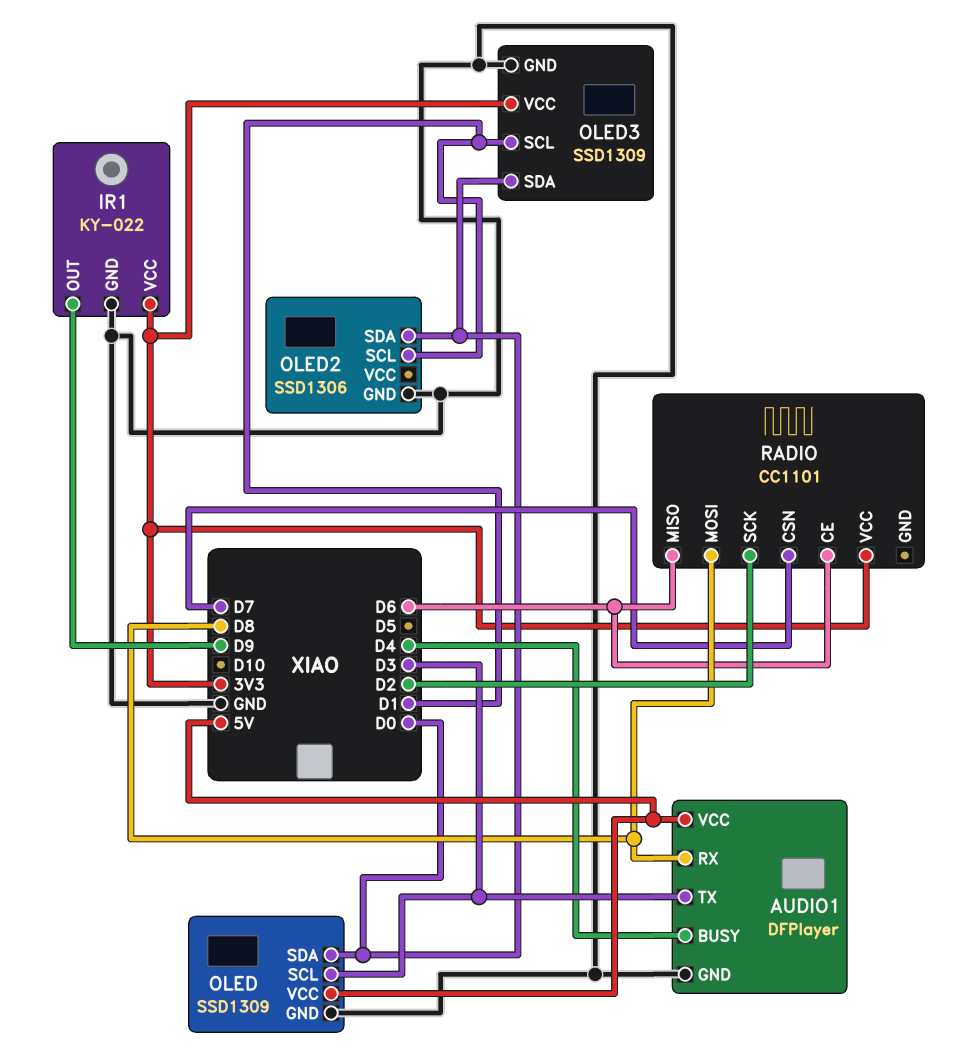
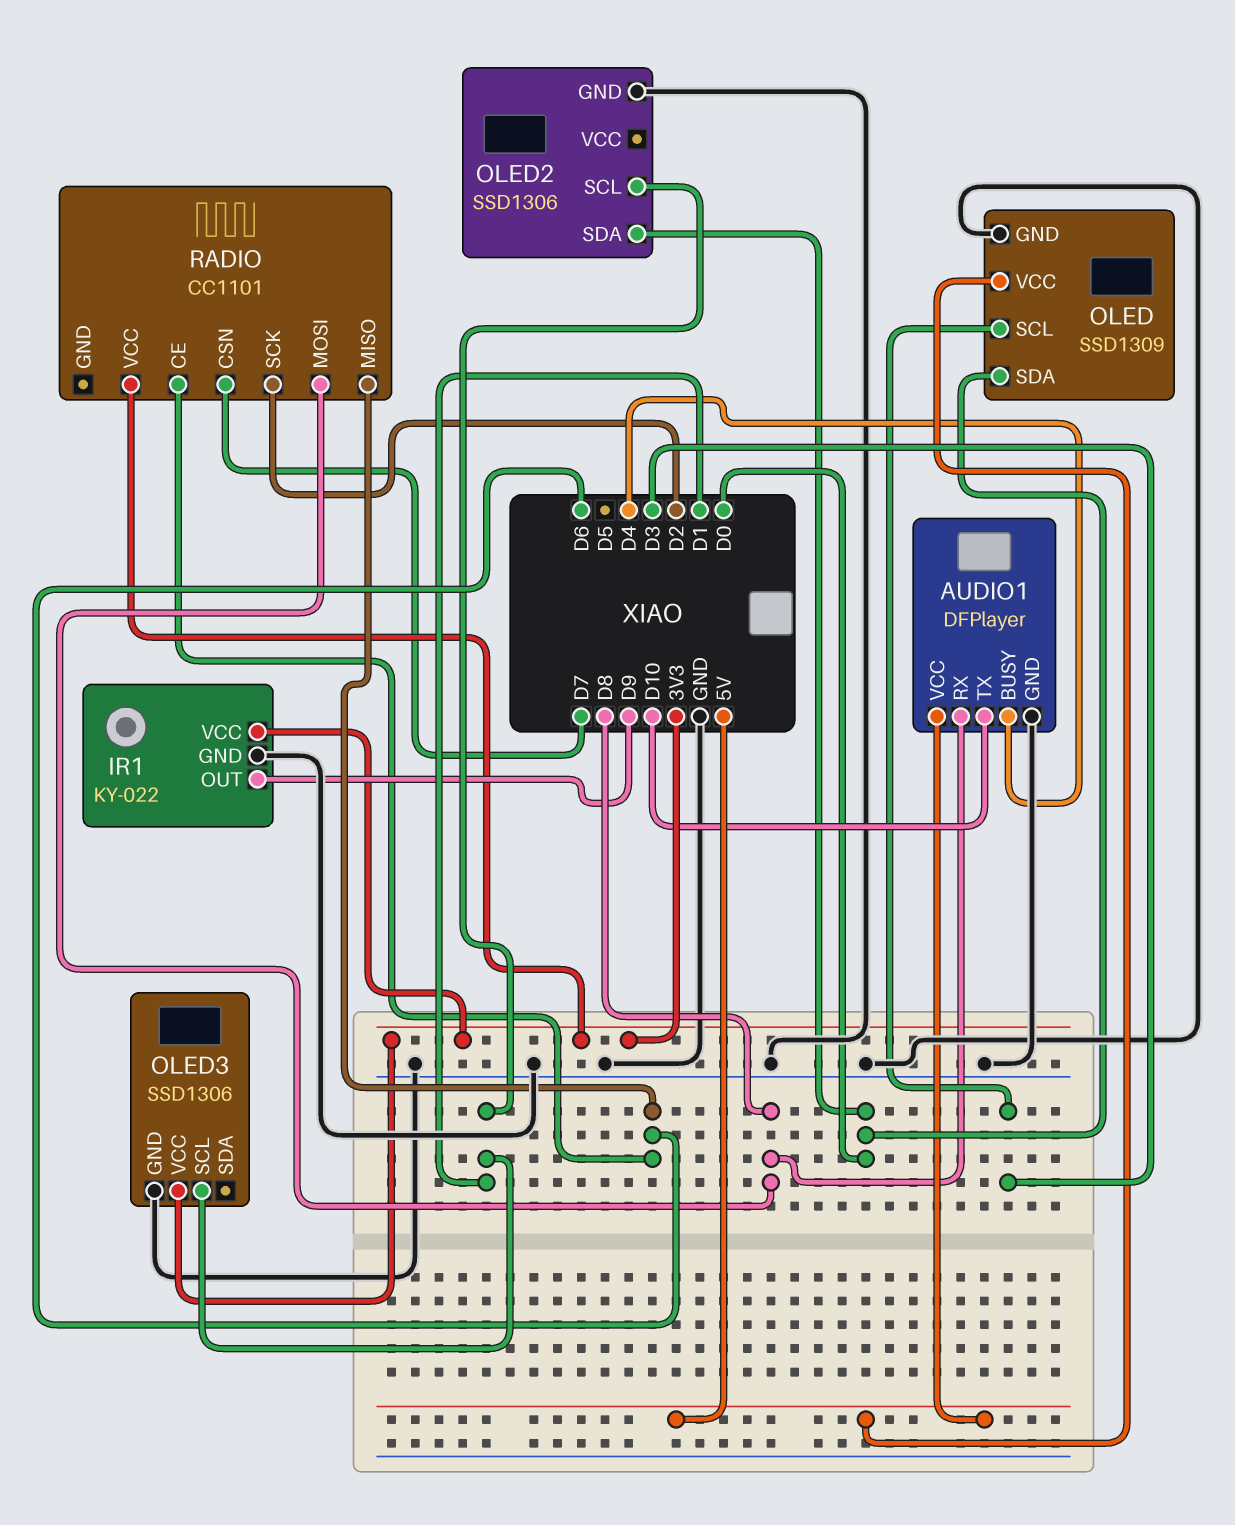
AUDIO1 pin TX: D3 -> D10
OLED3: SSD1309 -> SSD1306
OLED3 pin SDA: D0 -> none

